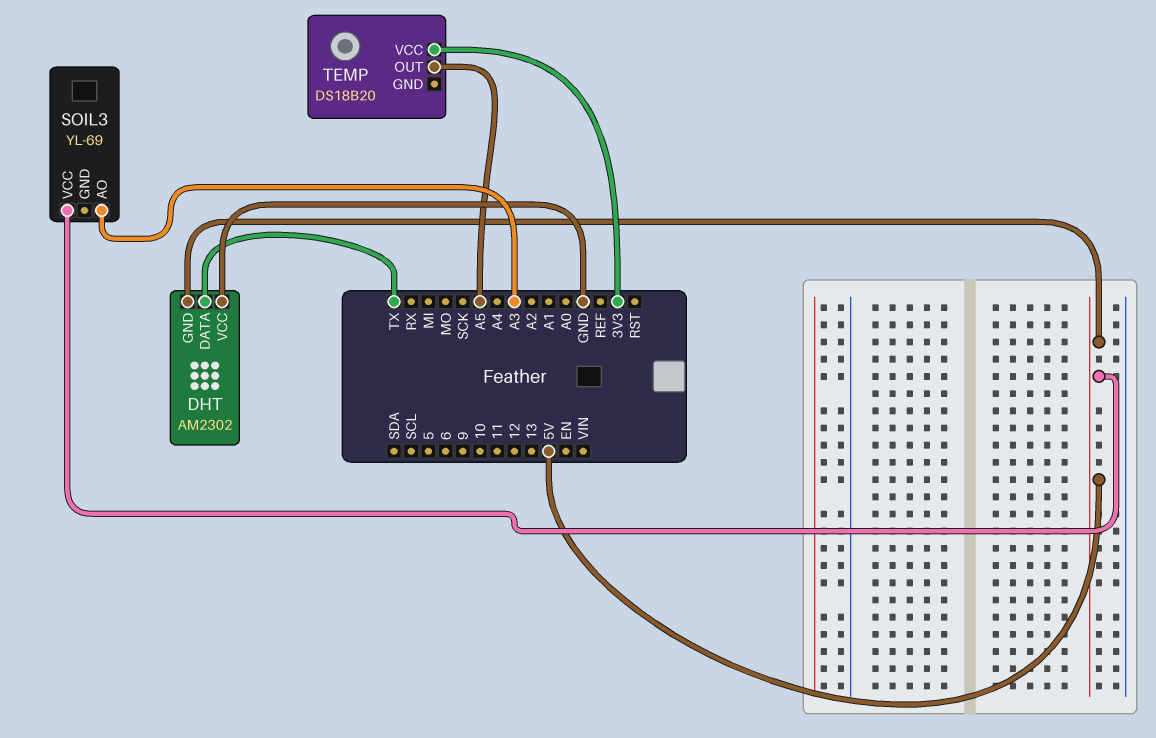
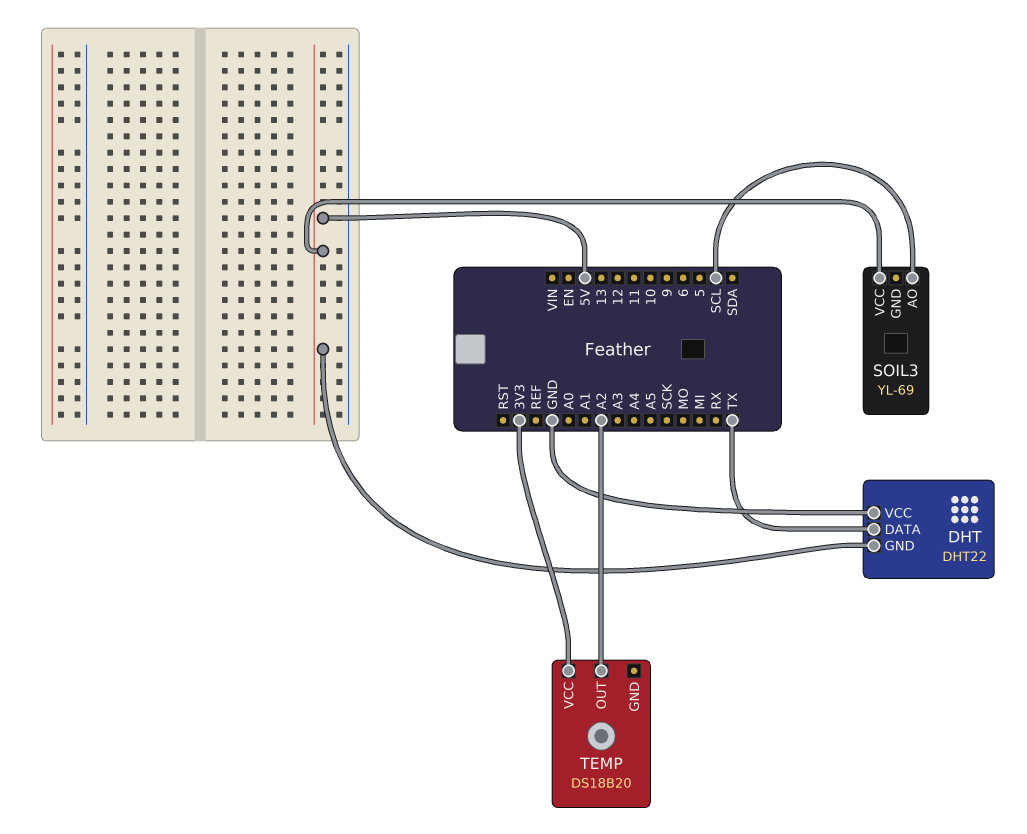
DHT: AM2302 -> DHT22
SOIL3 pin AO: A3 -> SCL
TEMP pin OUT: A5 -> A2

